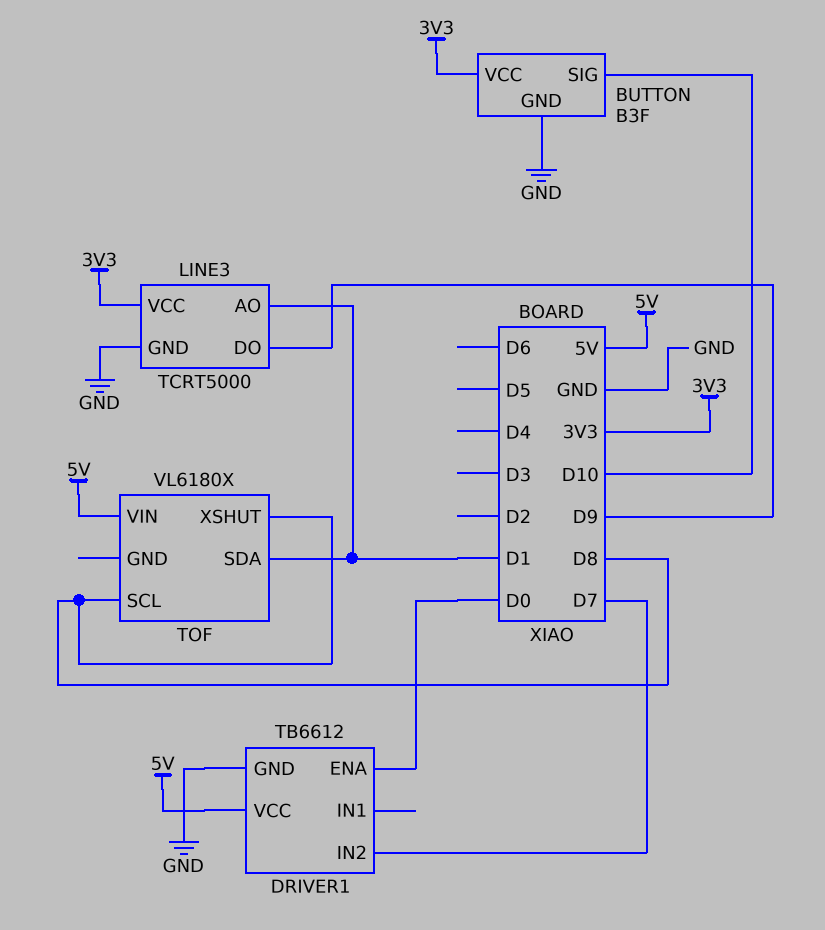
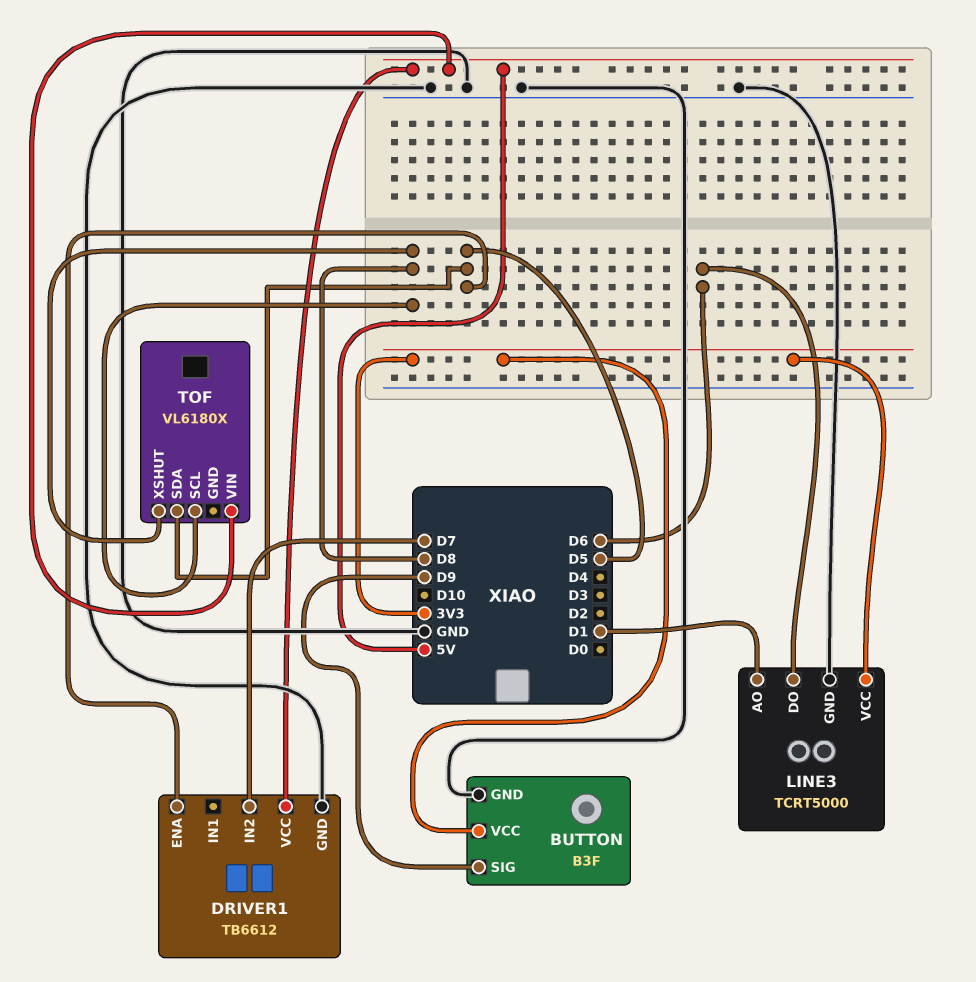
BUTTON pin SIG: D10 -> D9
DRIVER1 pin ENA: D0 -> D5
LINE3 pin DO: D9 -> D6
TOF pin SDA: D1 -> D5

